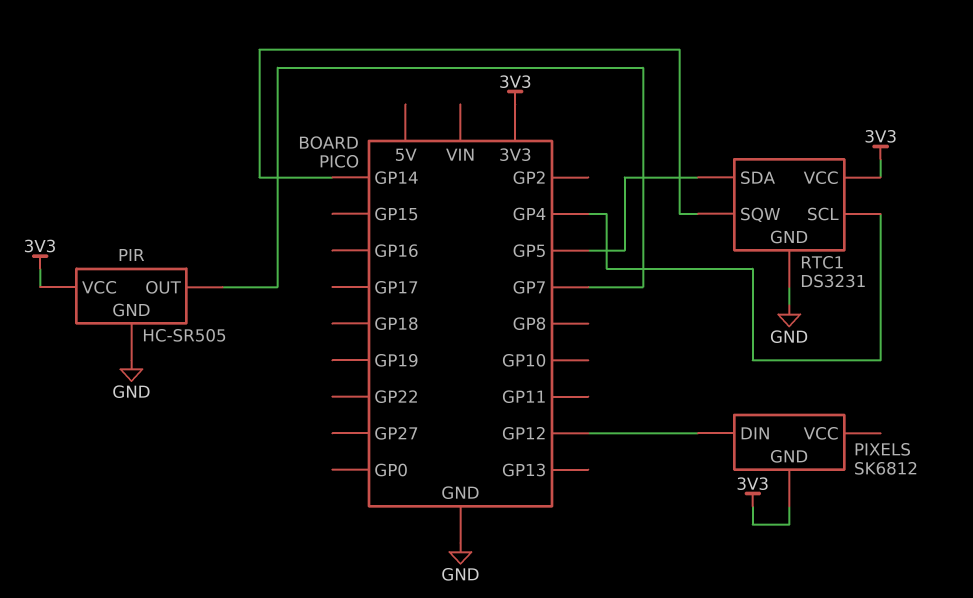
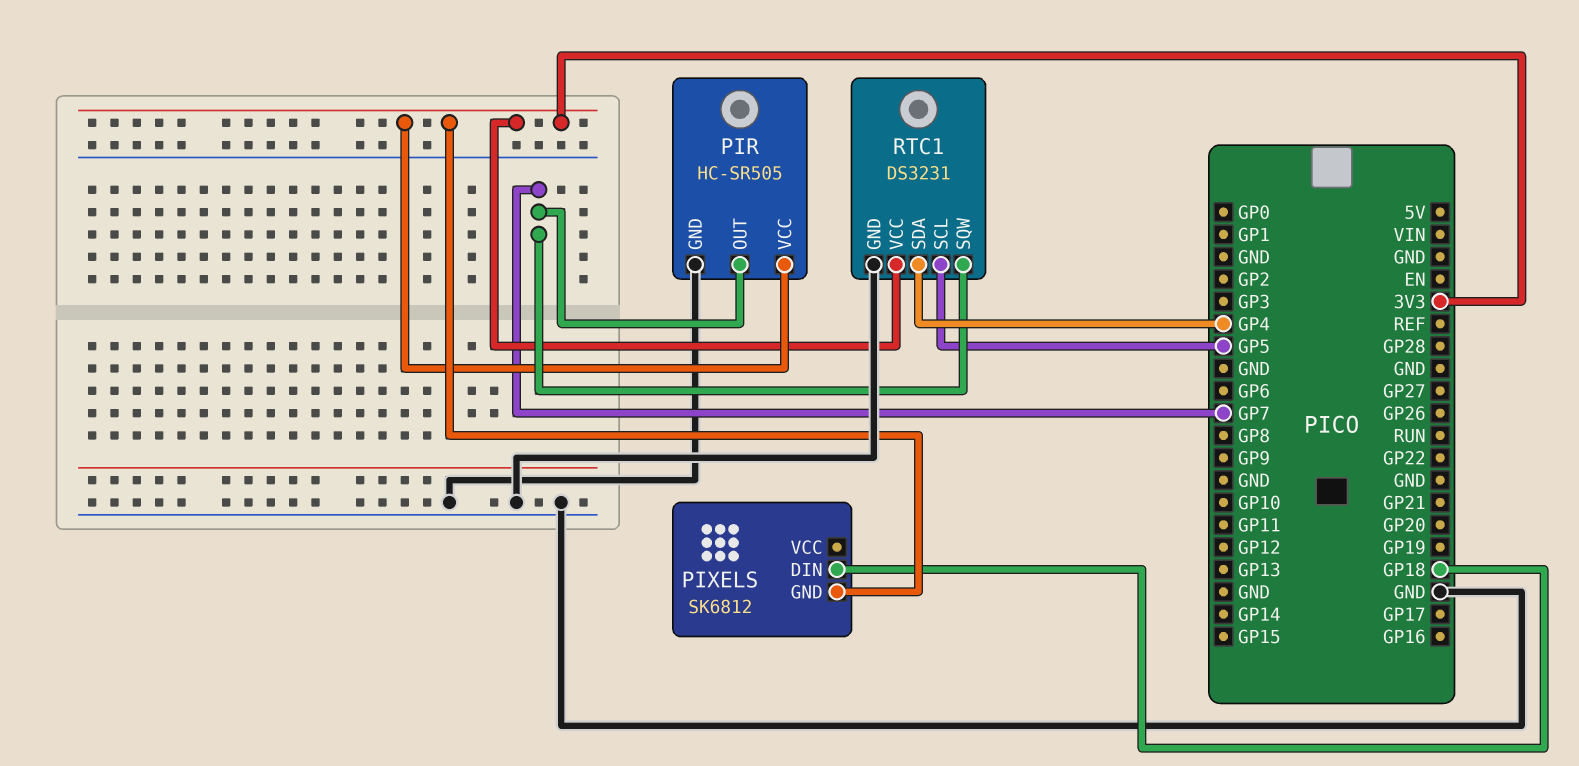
PIXELS pin DIN: GP12 -> GP18
RTC1 pin SCL: GP4 -> GP5
RTC1 pin SDA: GP5 -> GP4
RTC1 pin SQW: GP14 -> GP7

